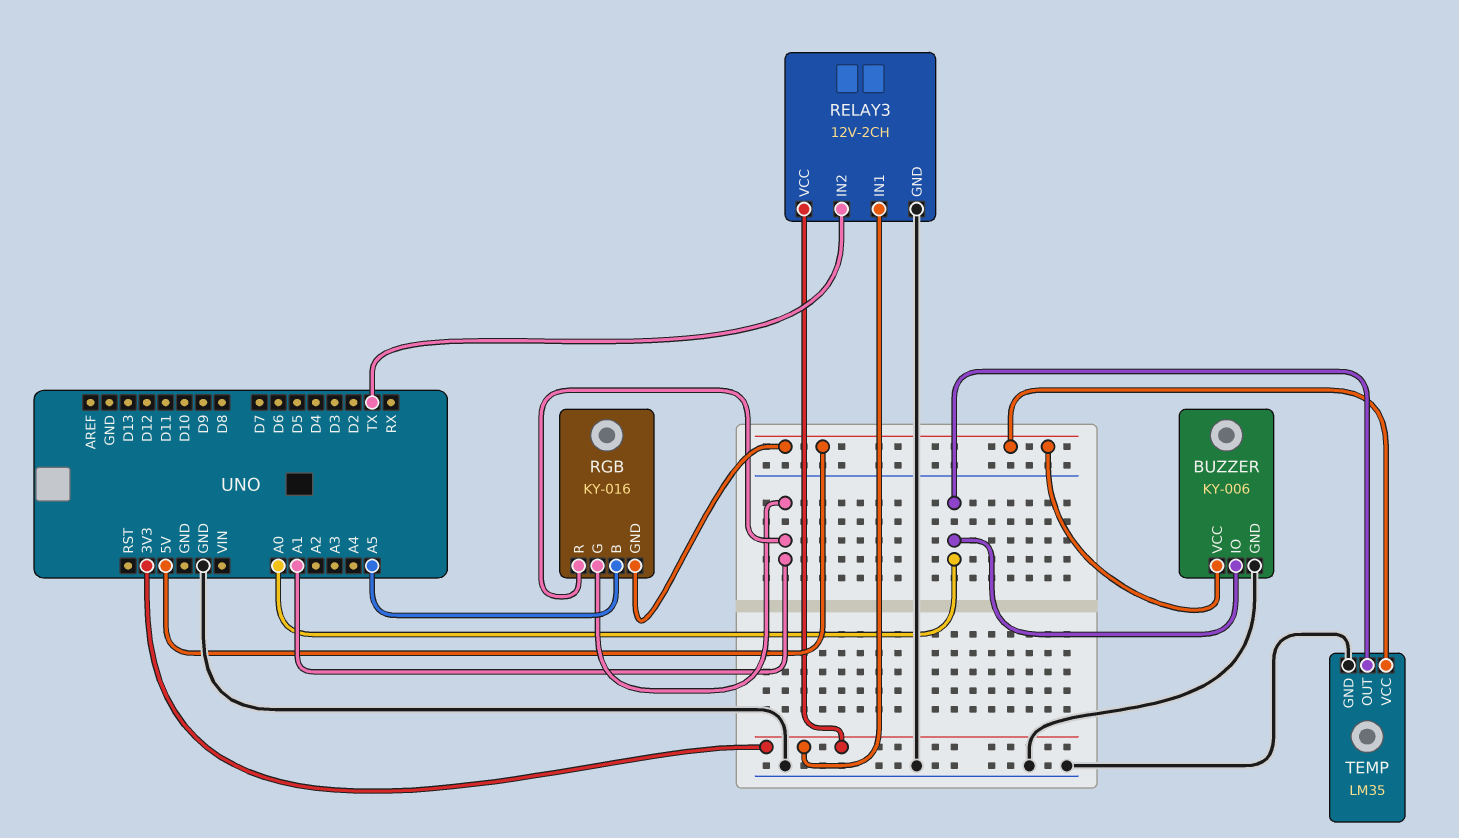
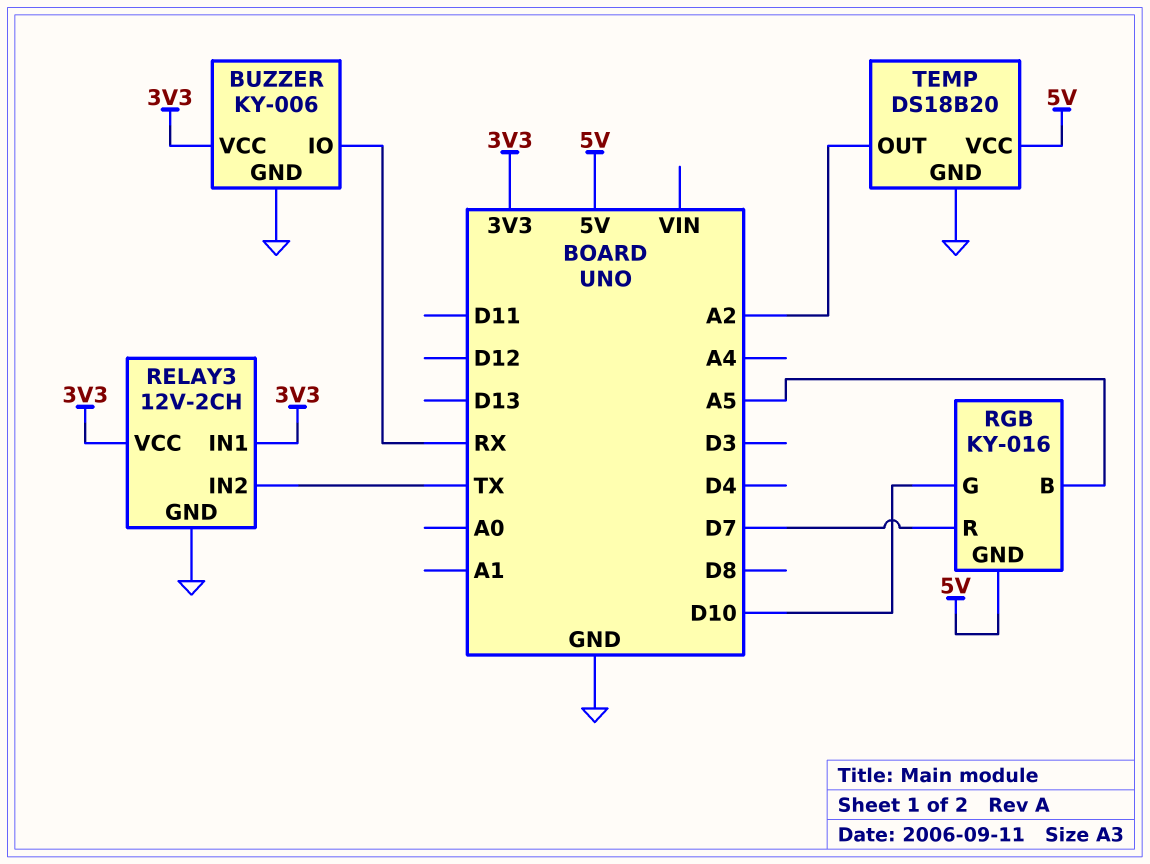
BUZZER pin IO: A0 -> RX
BUZZER pin VCC: 5V -> 3V3
RGB pin G: A1 -> D10
RGB pin R: A1 -> D7
TEMP: LM35 -> DS18B20
TEMP pin OUT: A0 -> A2

